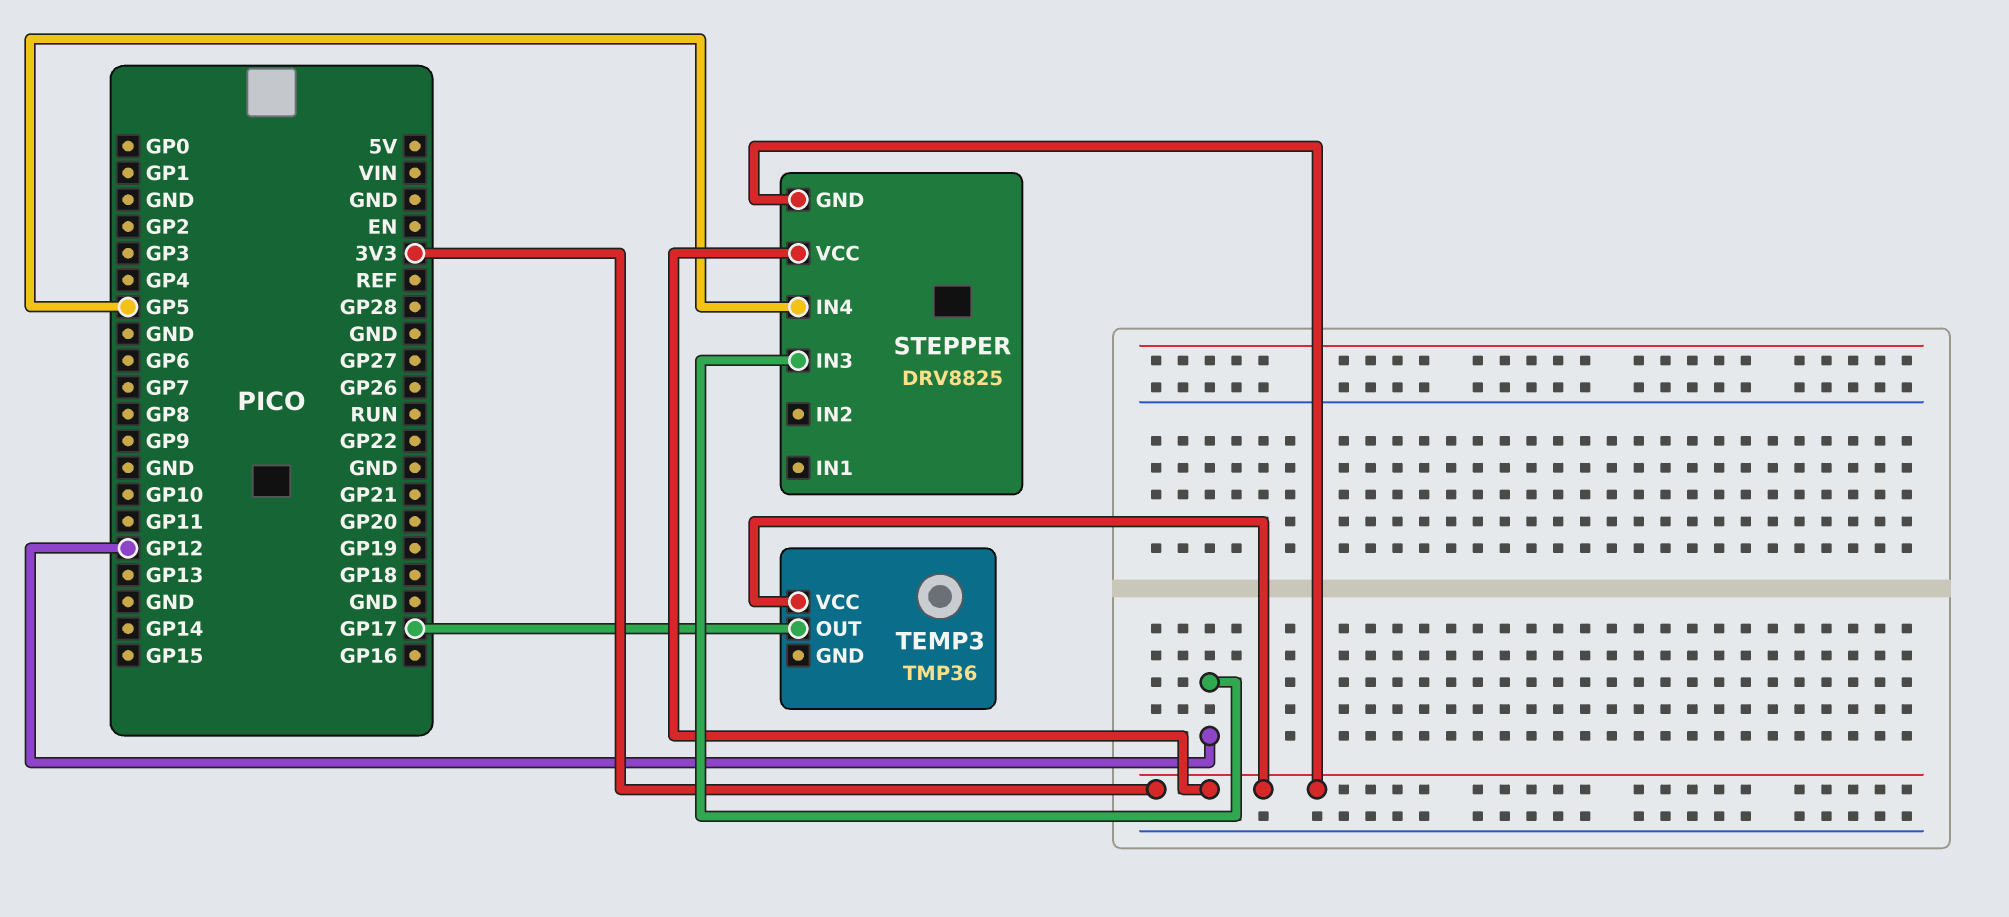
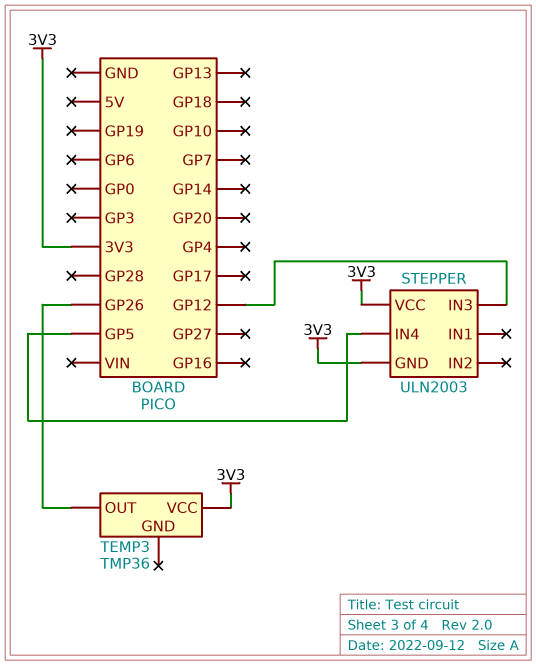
STEPPER: DRV8825 -> ULN2003
TEMP3 pin OUT: GP17 -> GP26

